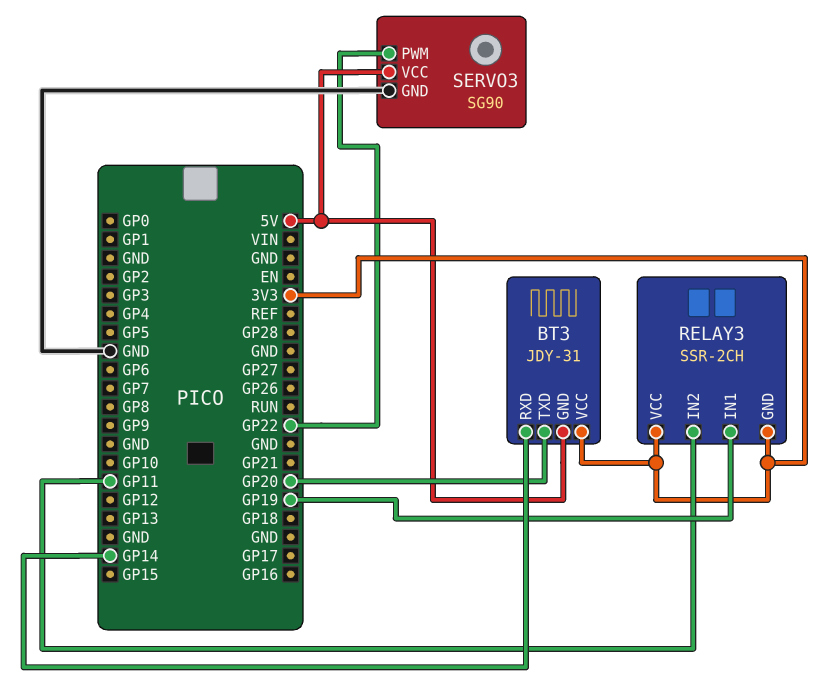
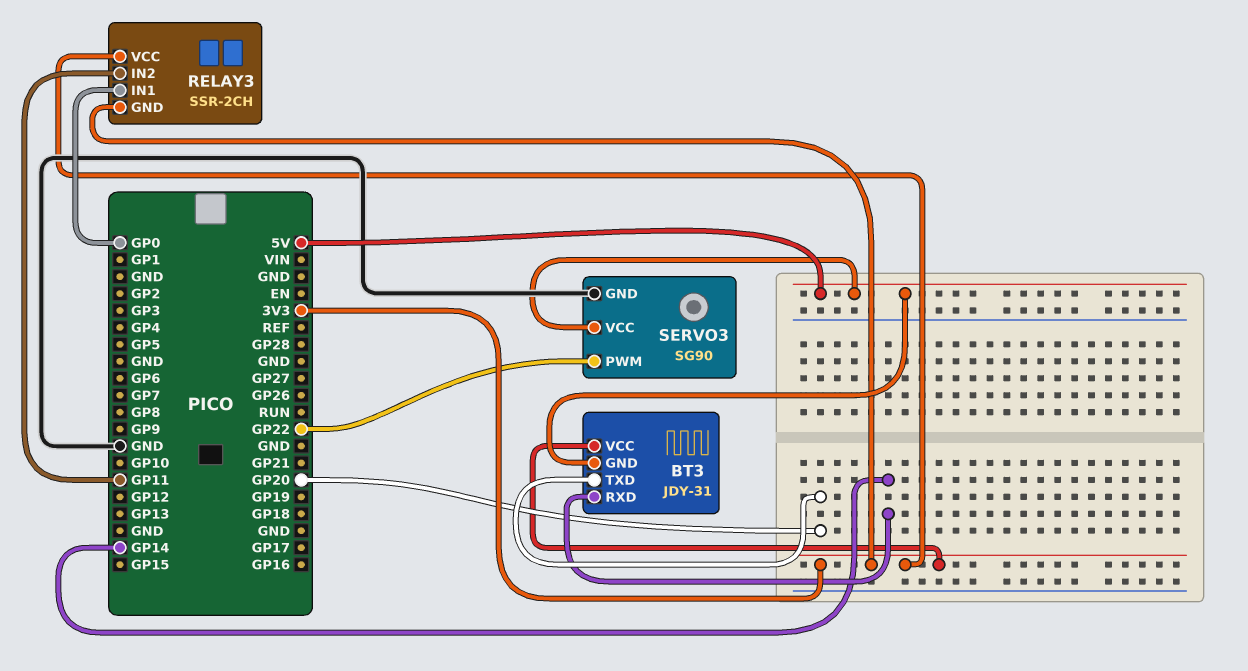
RELAY3 pin IN1: GP19 -> GP0

